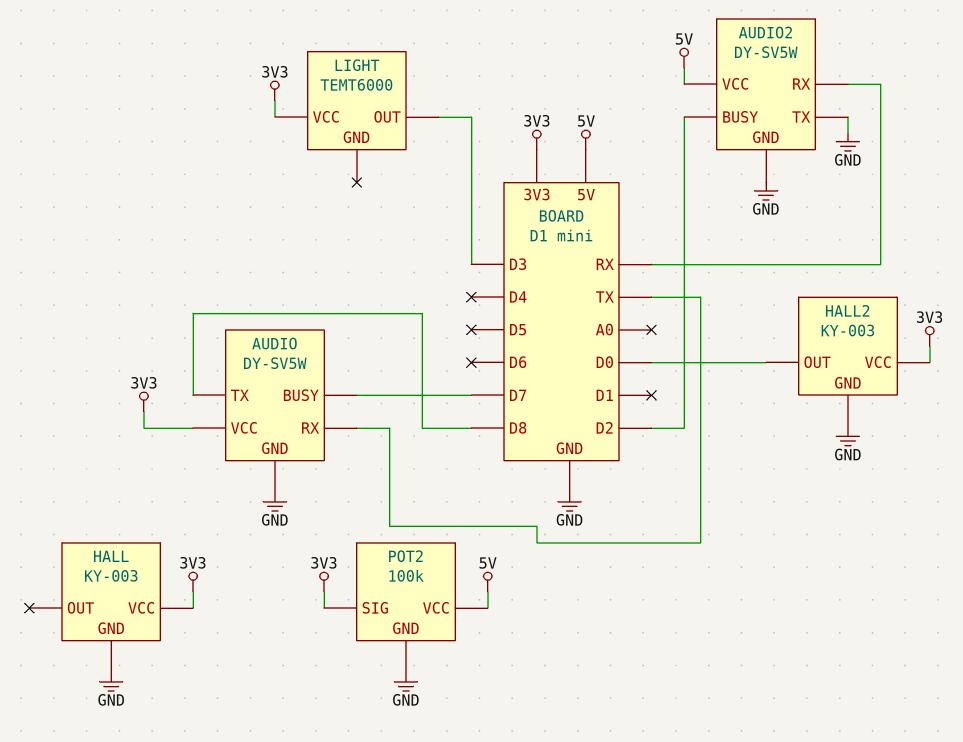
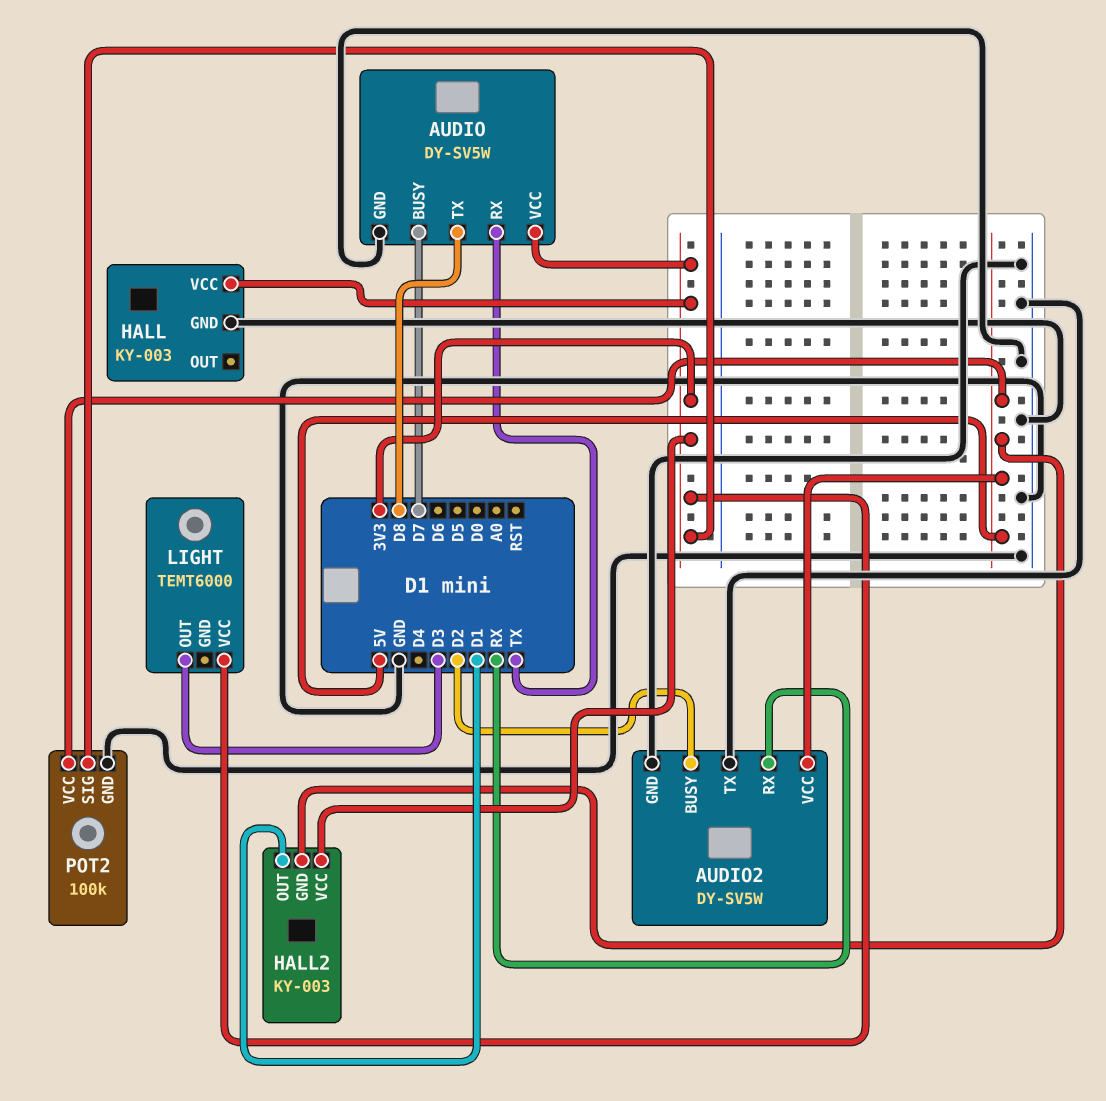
HALL2 pin GND: GND -> 5V
HALL2 pin OUT: D0 -> D1

